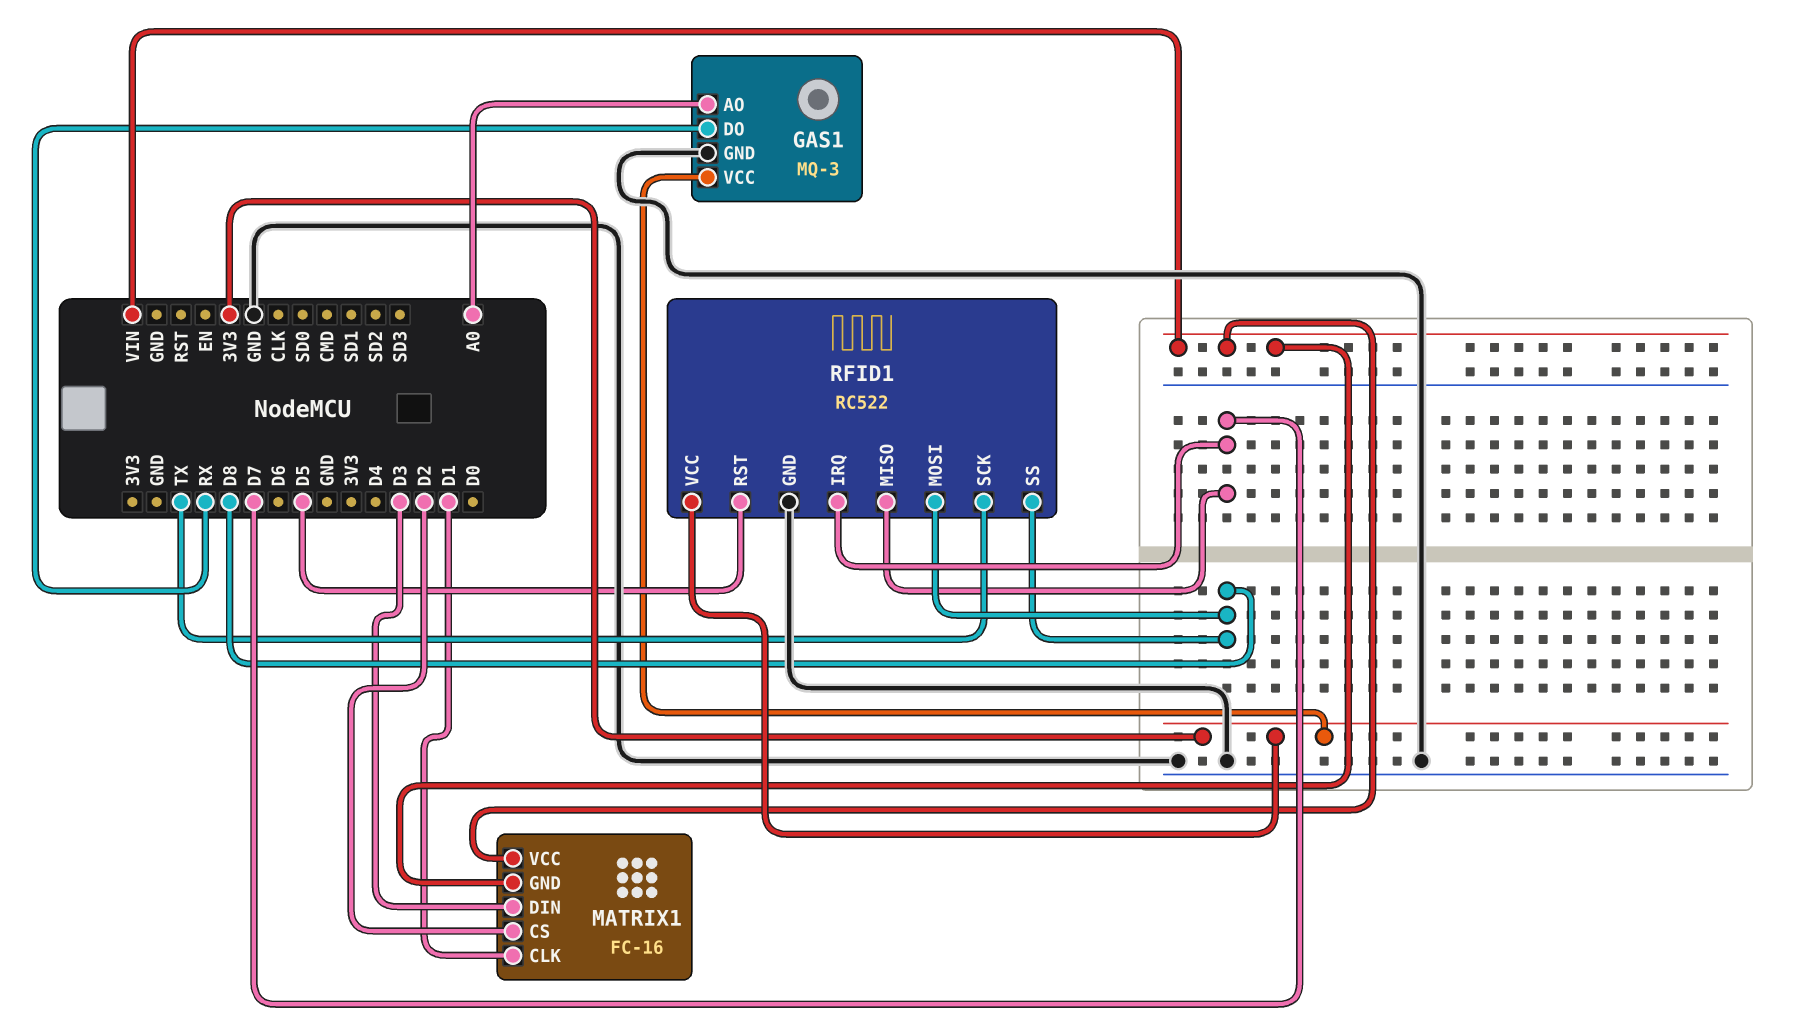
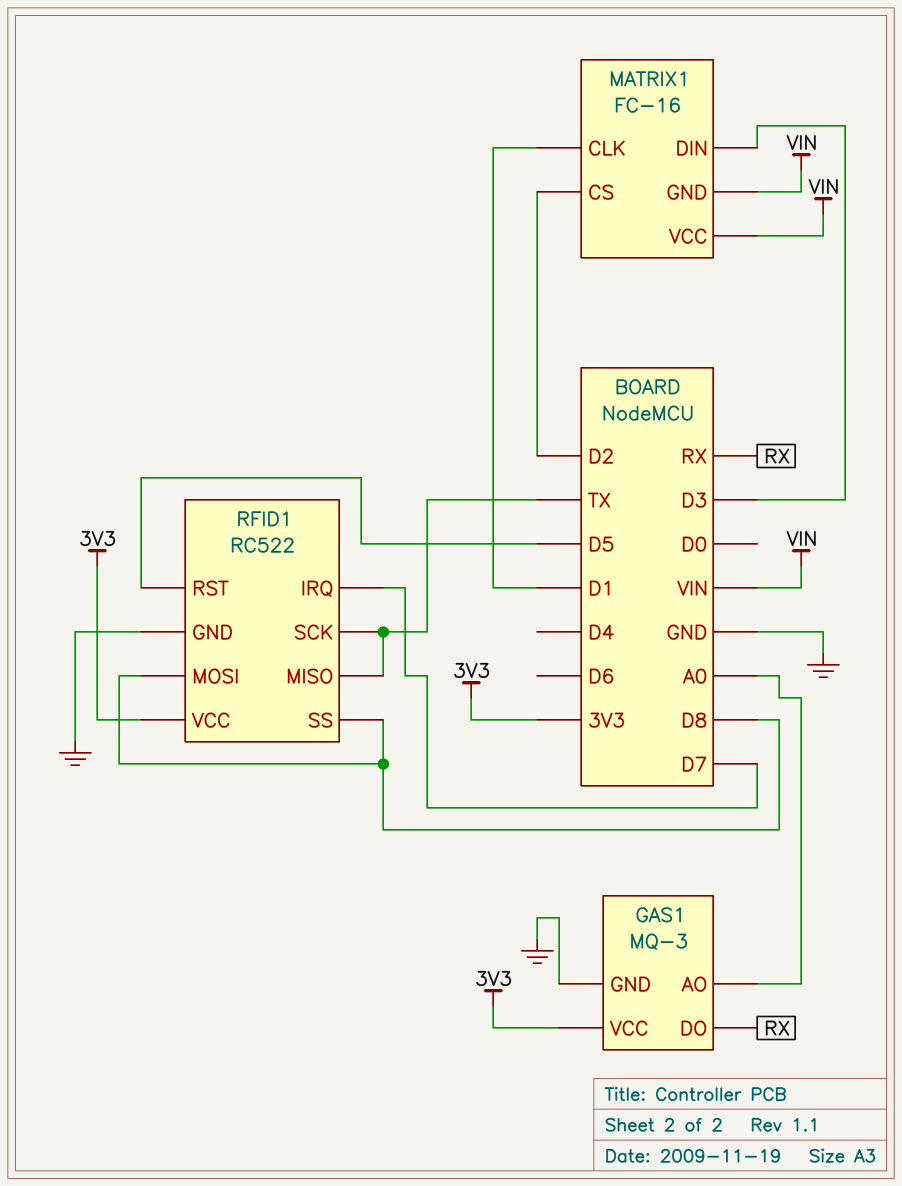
RFID1 pin MISO: D7 -> TX

